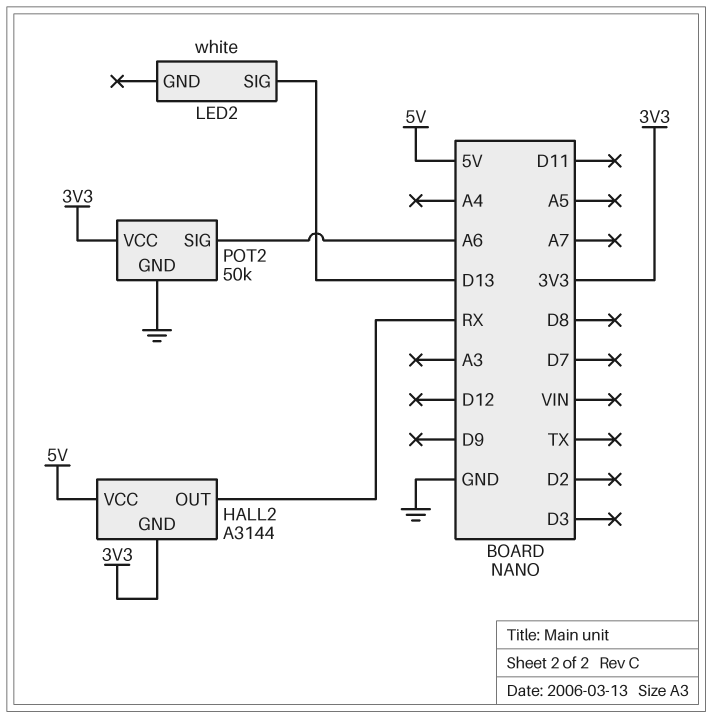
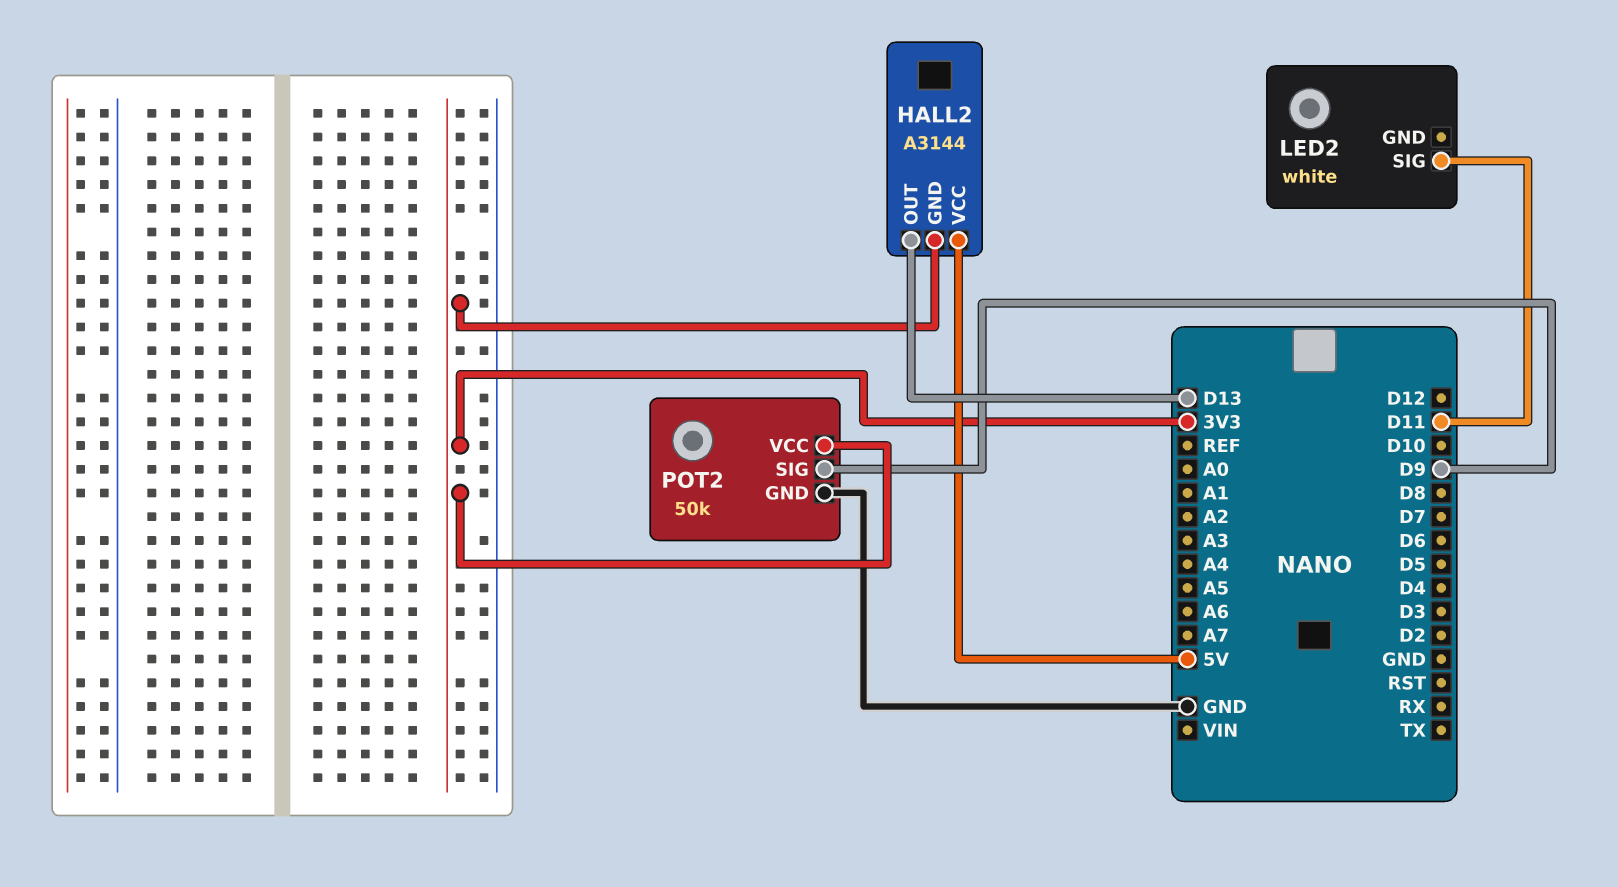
HALL2 pin OUT: RX -> D13
LED2 pin SIG: D13 -> D11
POT2 pin SIG: A6 -> D9

